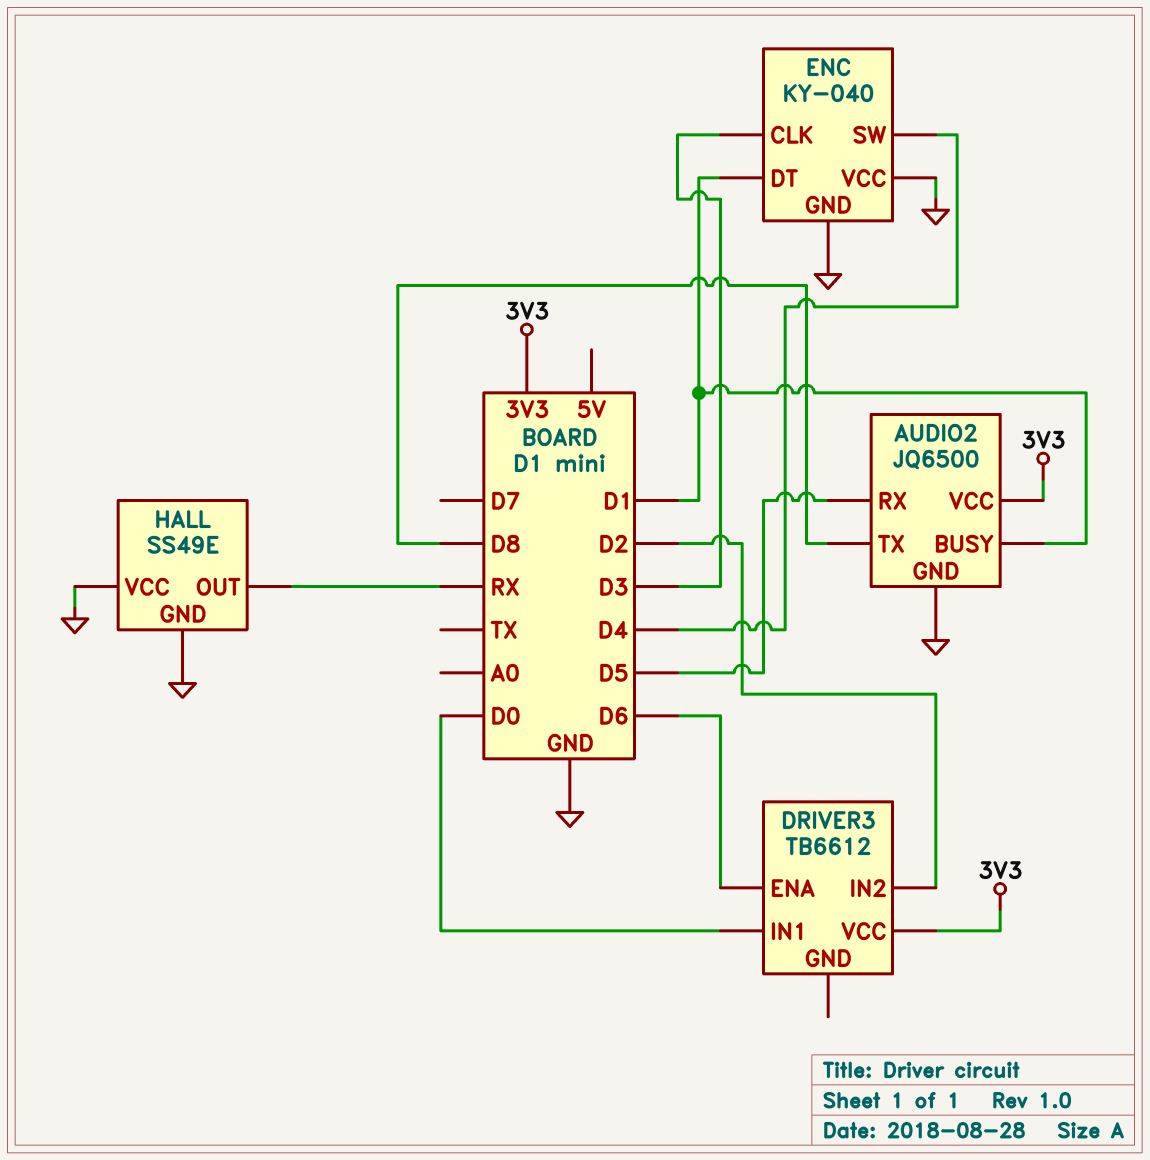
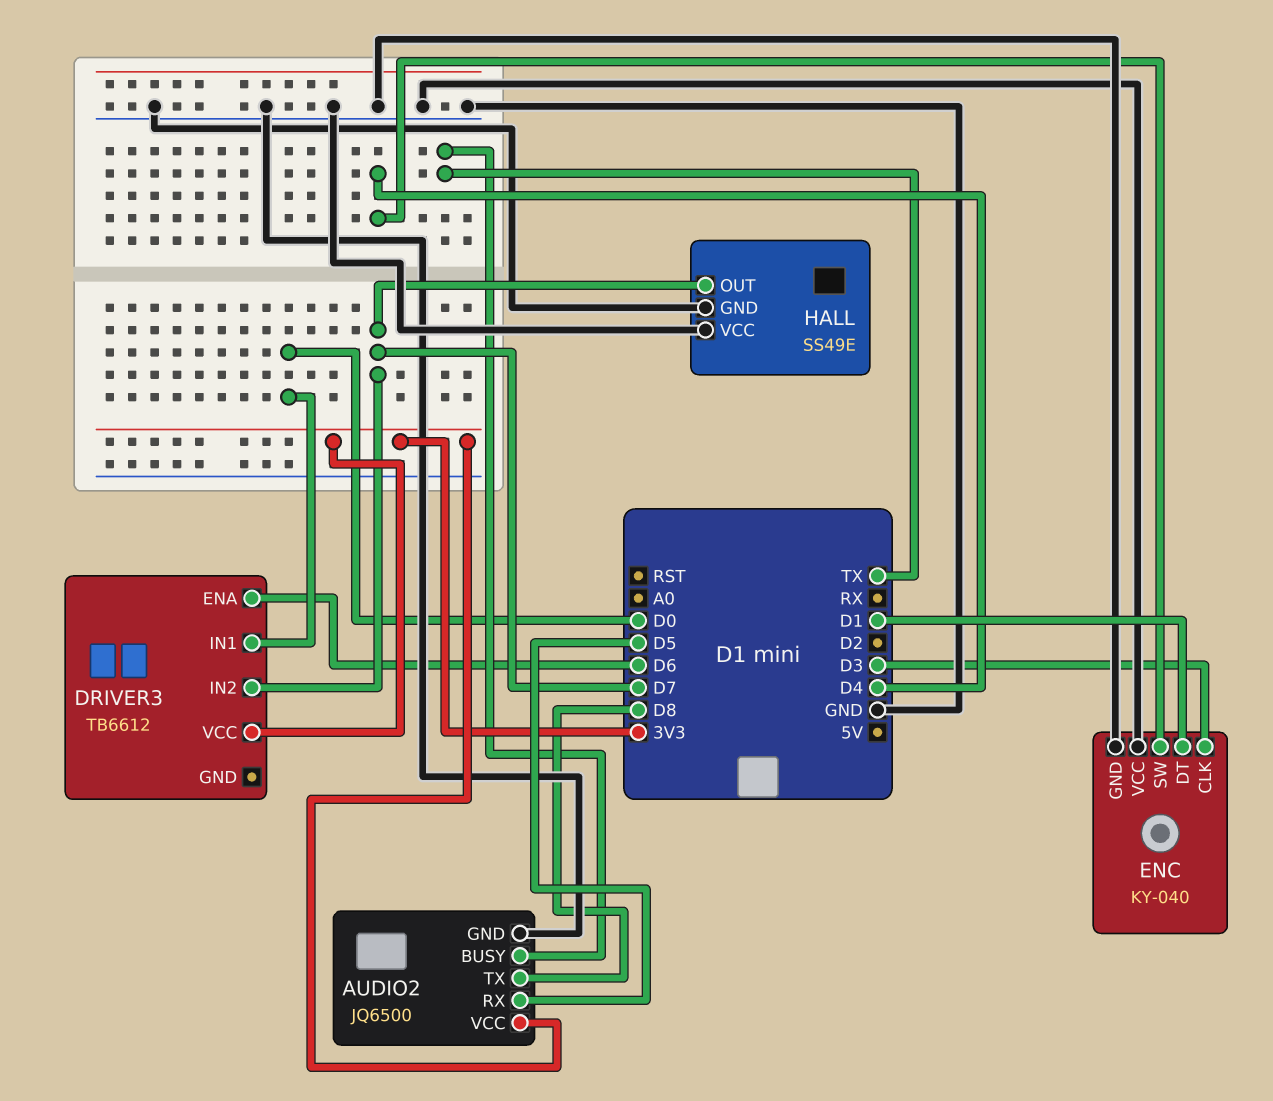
AUDIO2 pin BUSY: D1 -> TX
DRIVER3 pin IN2: D2 -> D7
HALL pin OUT: RX -> D7

